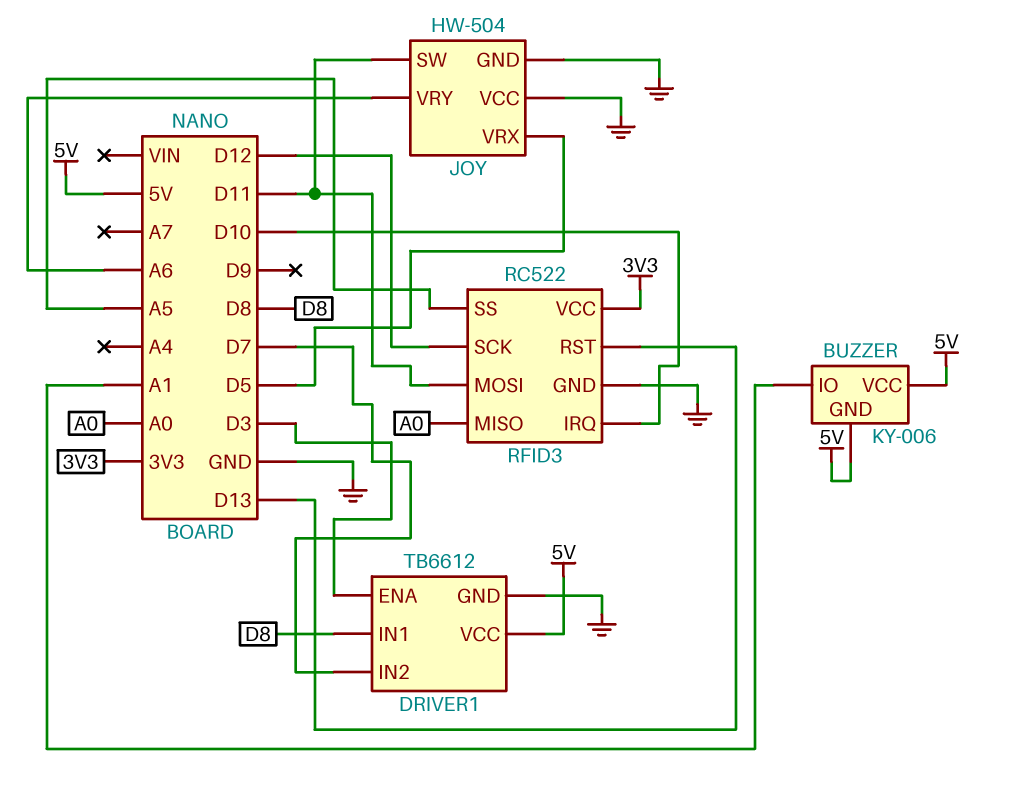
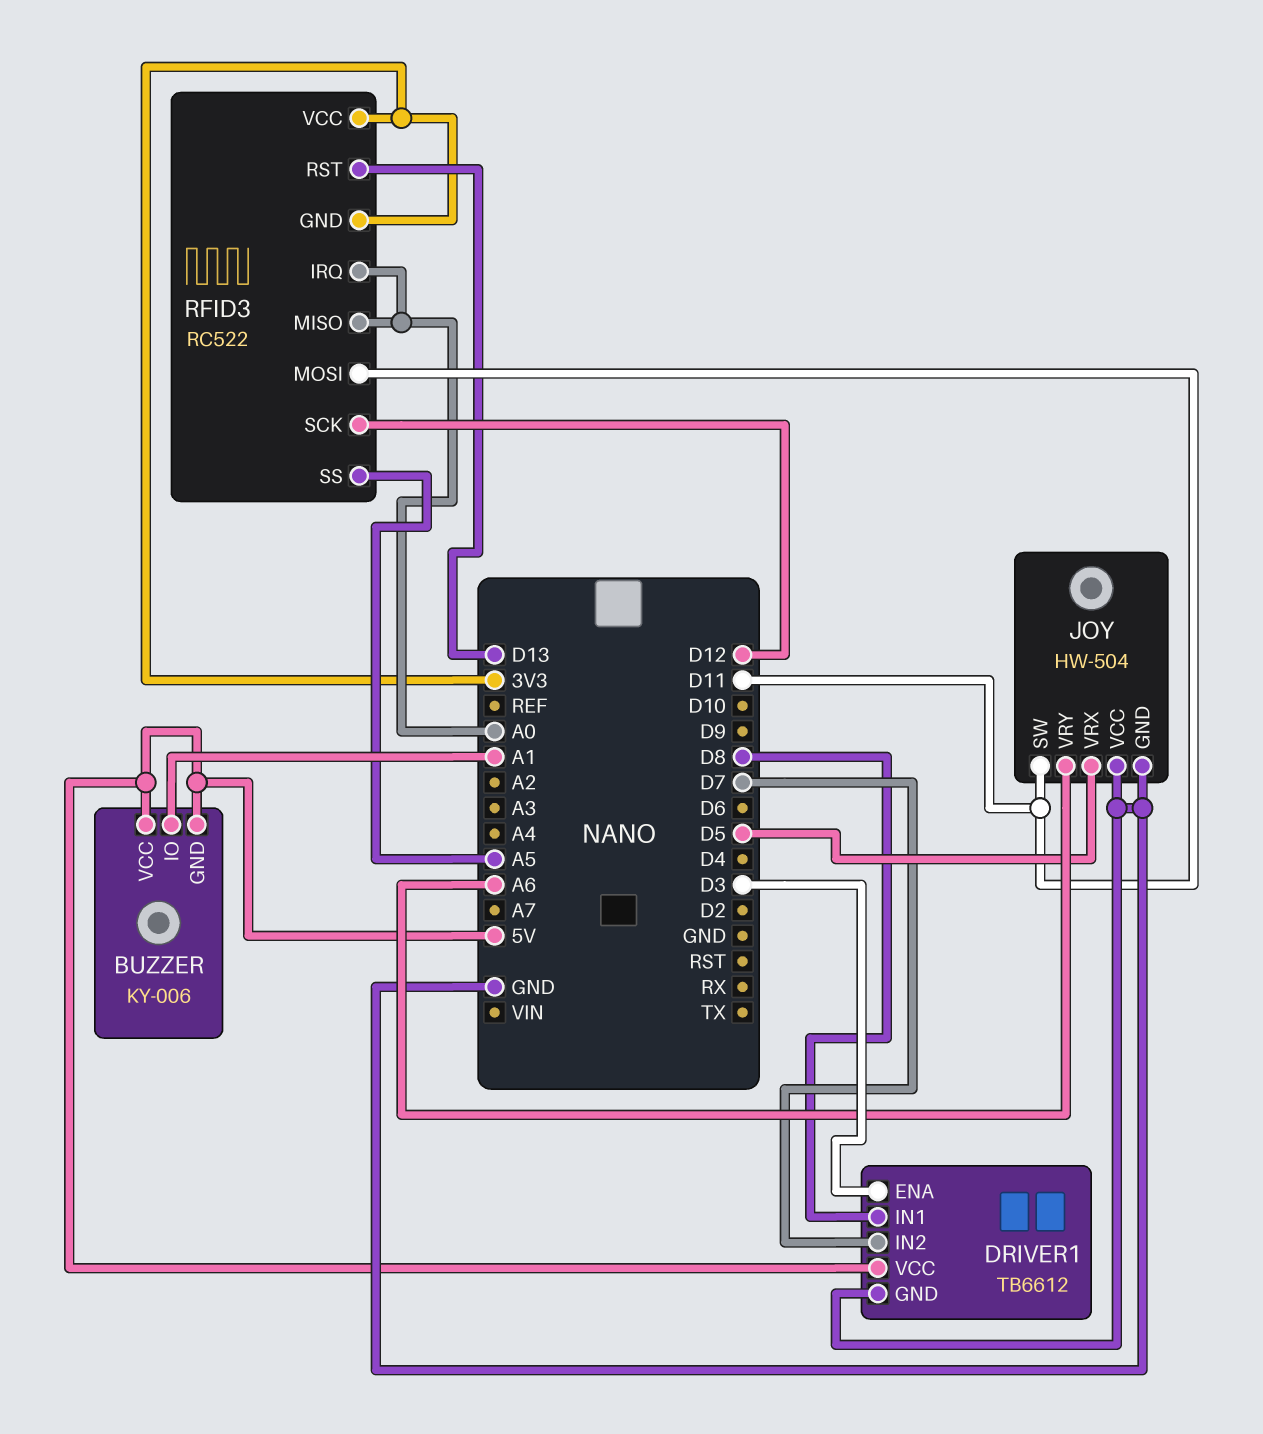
RFID3 pin GND: GND -> 3V3
RFID3 pin IRQ: D10 -> A0

